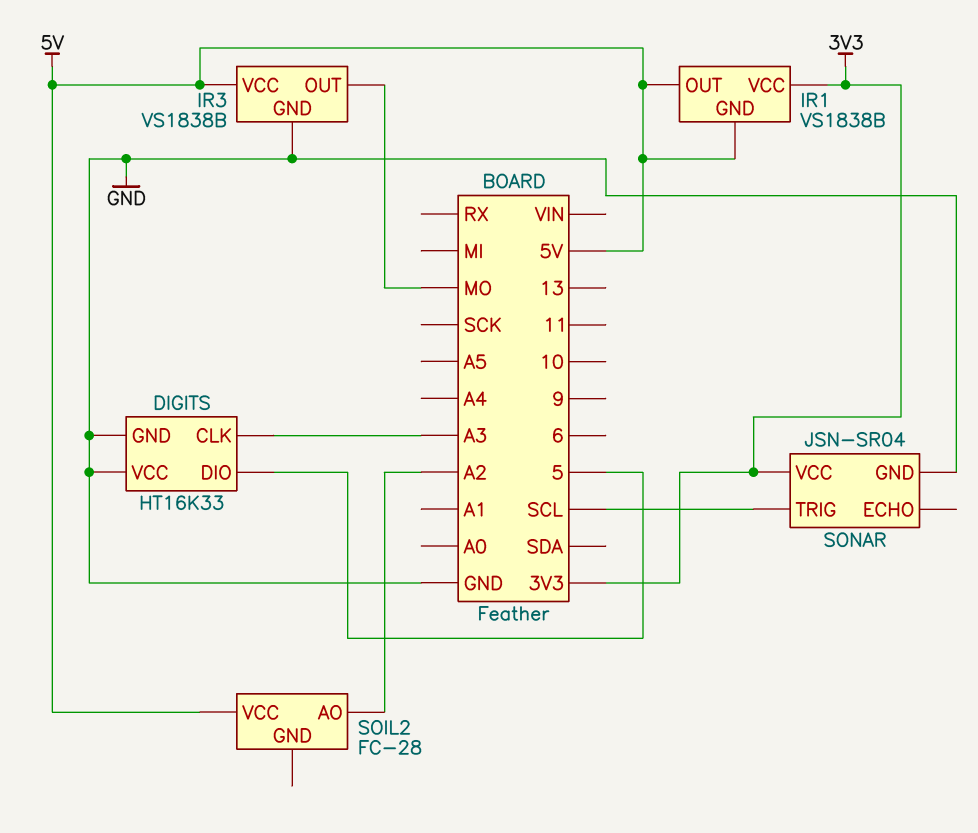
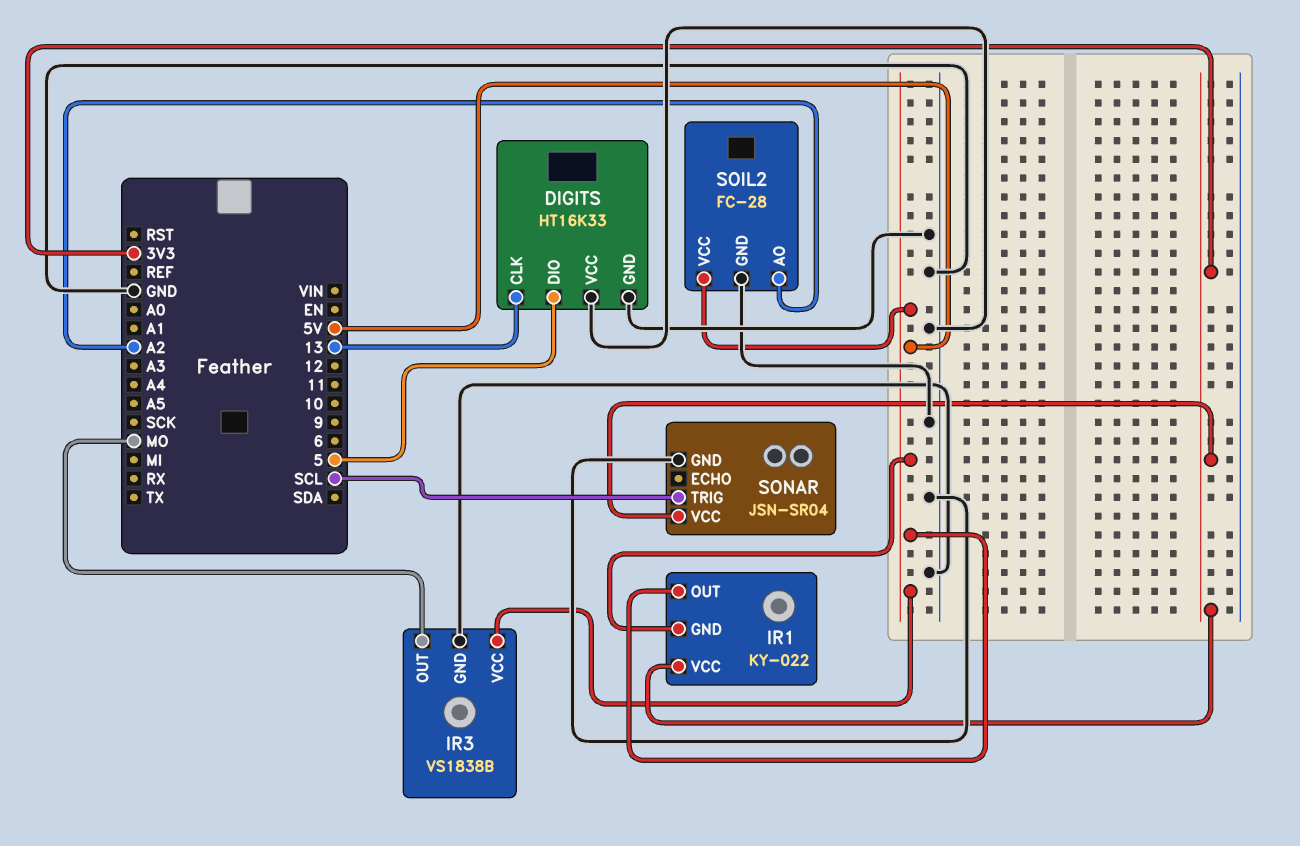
DIGITS pin CLK: A3 -> 13
IR1: VS1838B -> KY-022
SOIL2 pin GND: none -> GND

